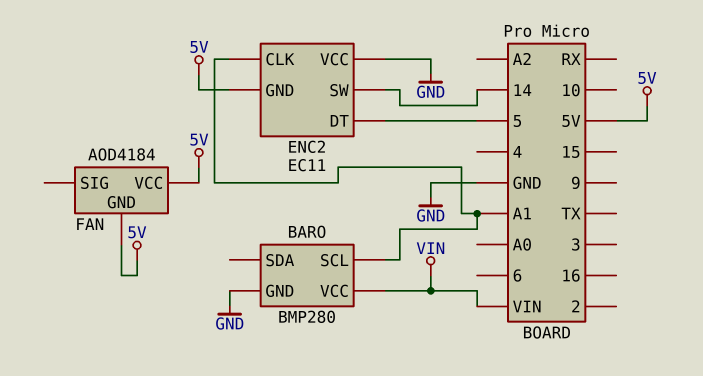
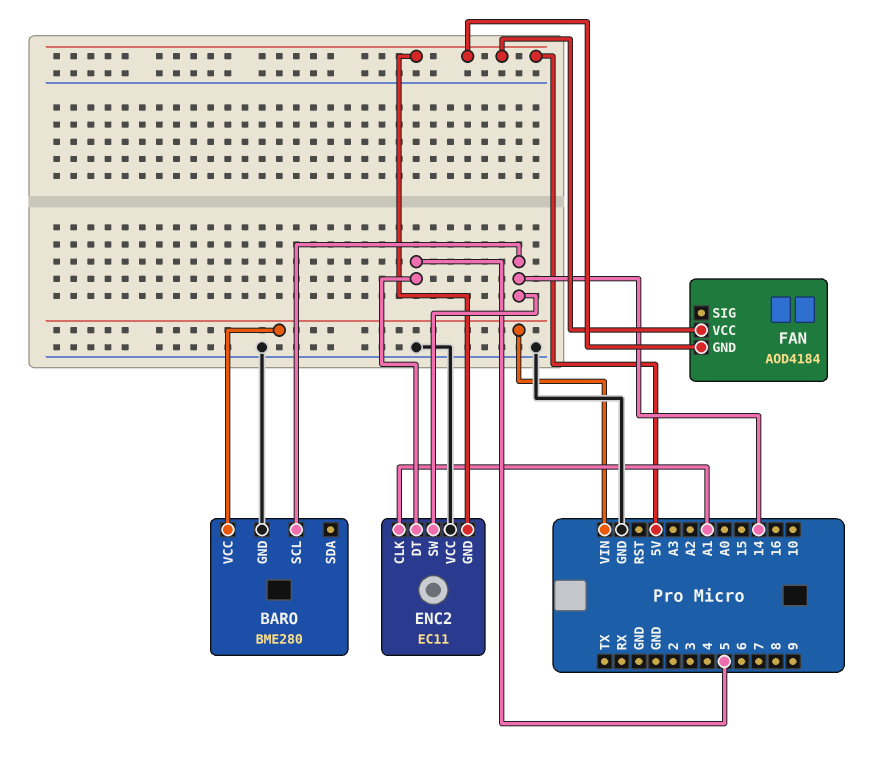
BARO: BMP280 -> BME280
BARO pin SCL: A1 -> 14

